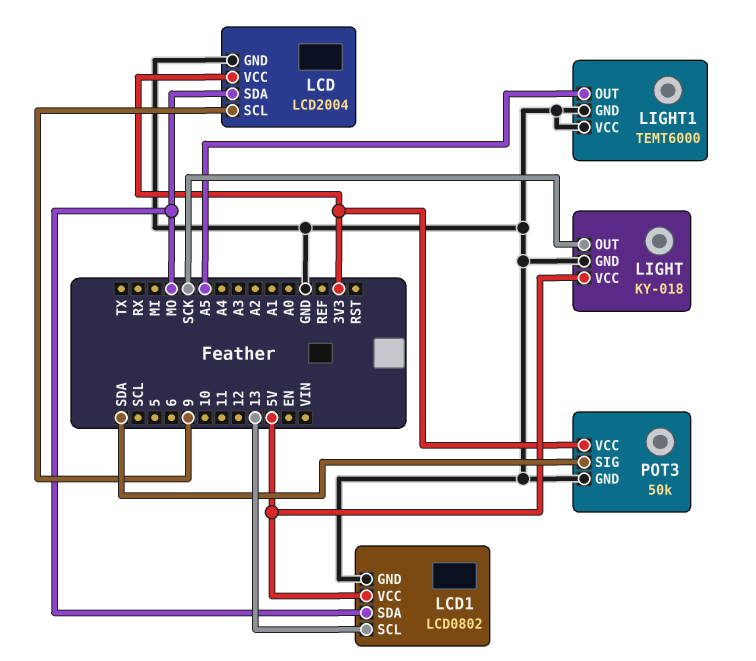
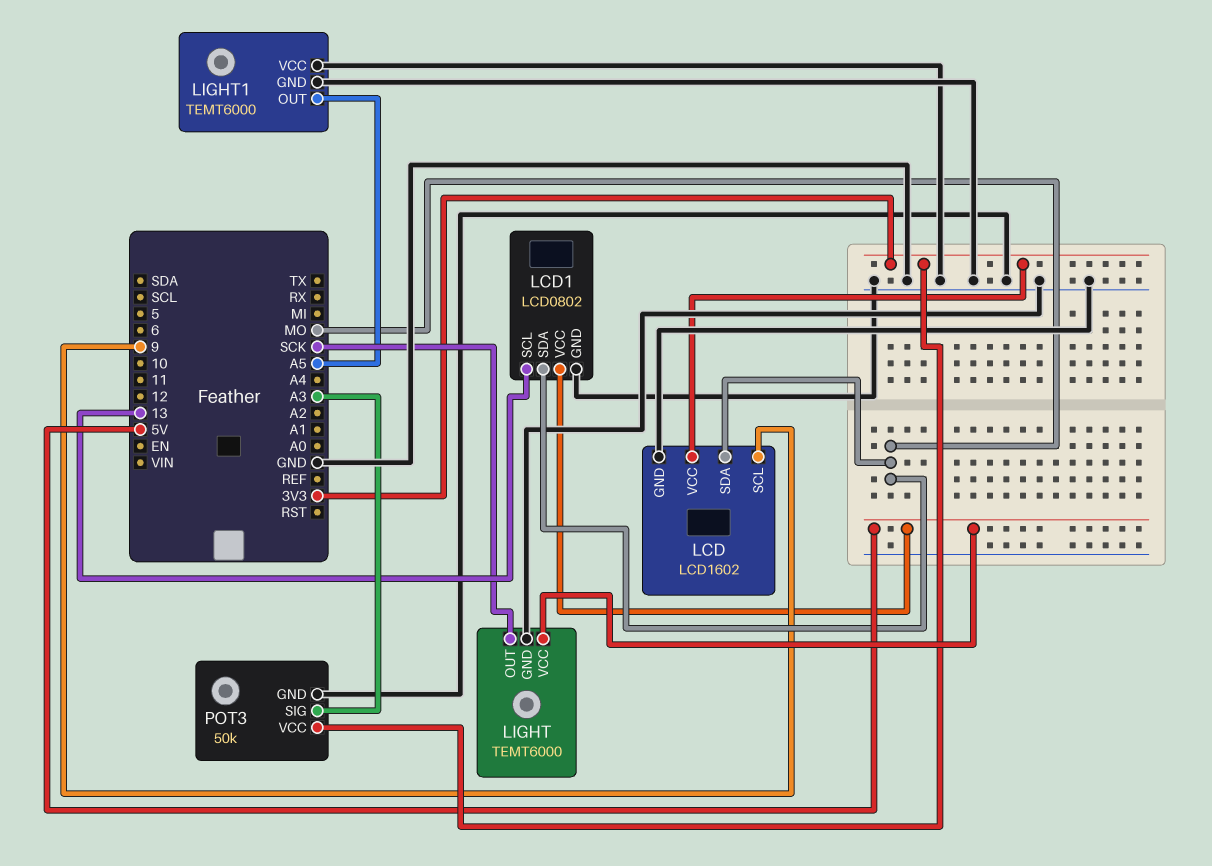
LCD: LCD2004 -> LCD1602
LIGHT: KY-018 -> TEMT6000
POT3 pin SIG: SDA -> A3

